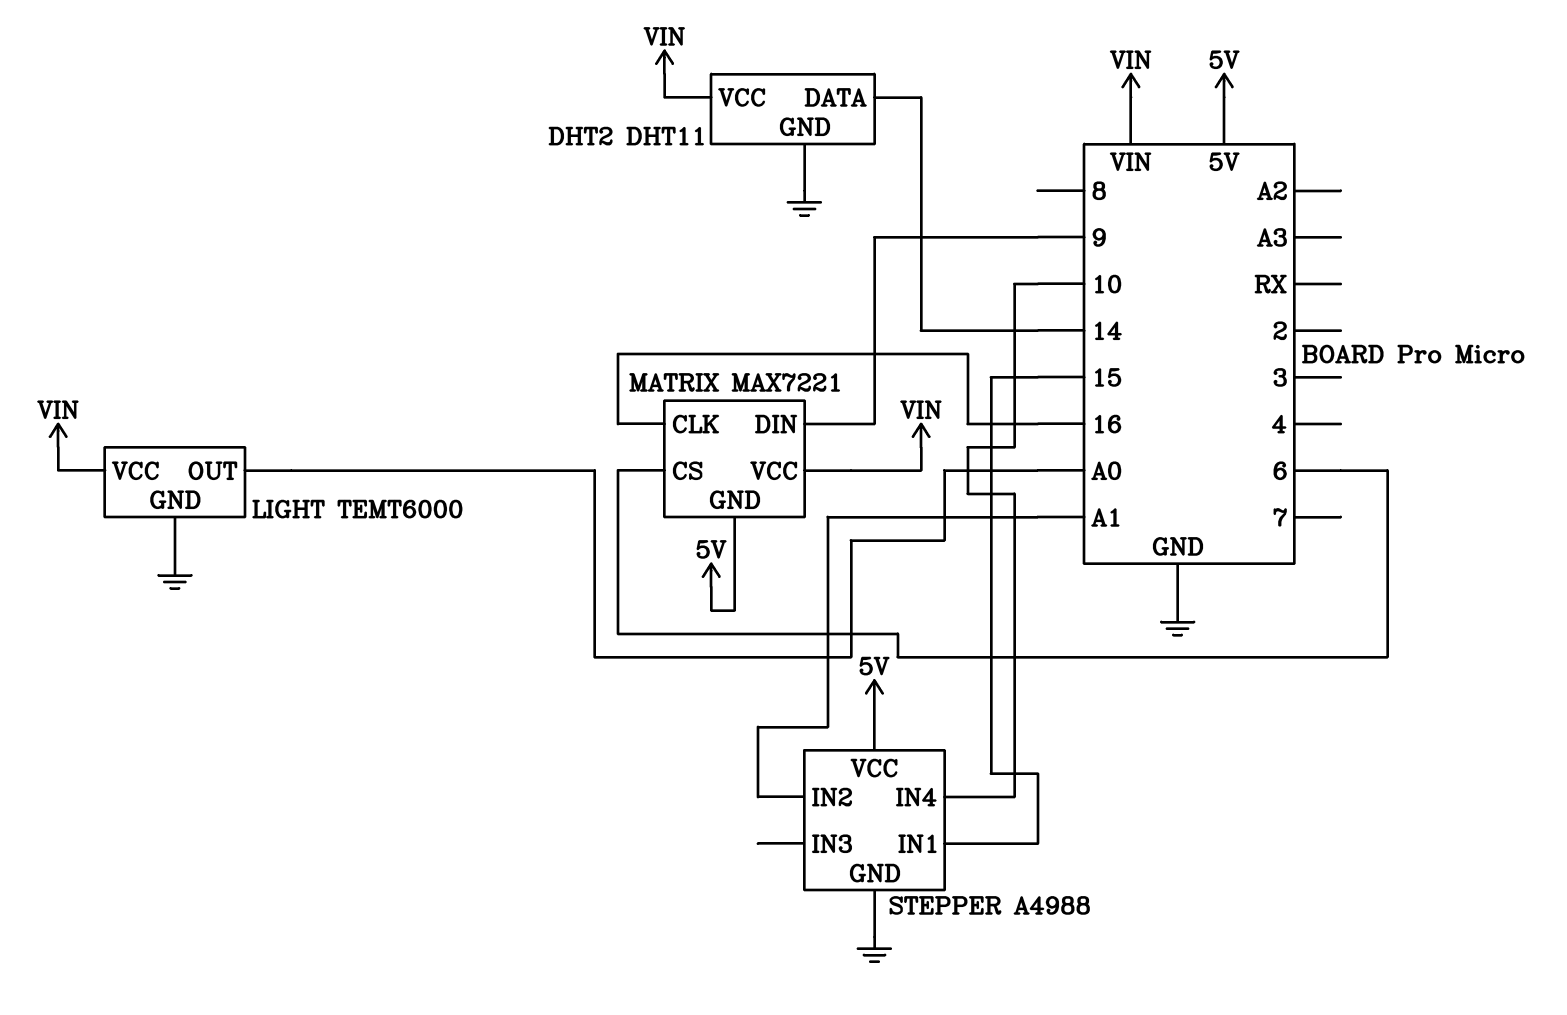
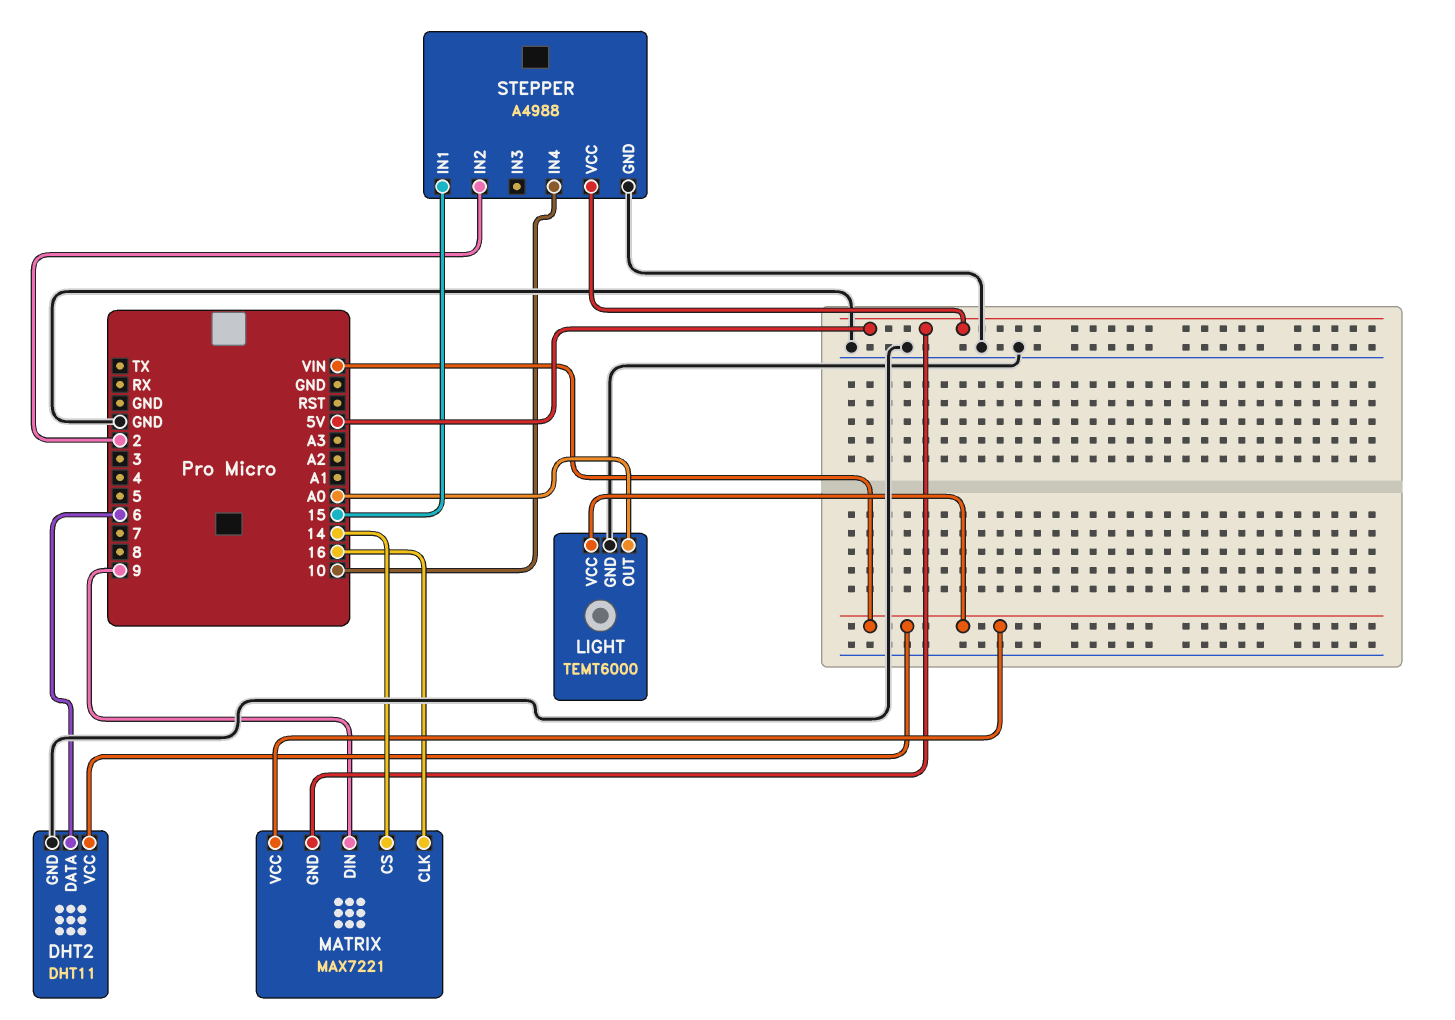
DHT2 pin DATA: 14 -> 6
MATRIX pin CS: 6 -> 14
STEPPER pin IN2: A1 -> 2

